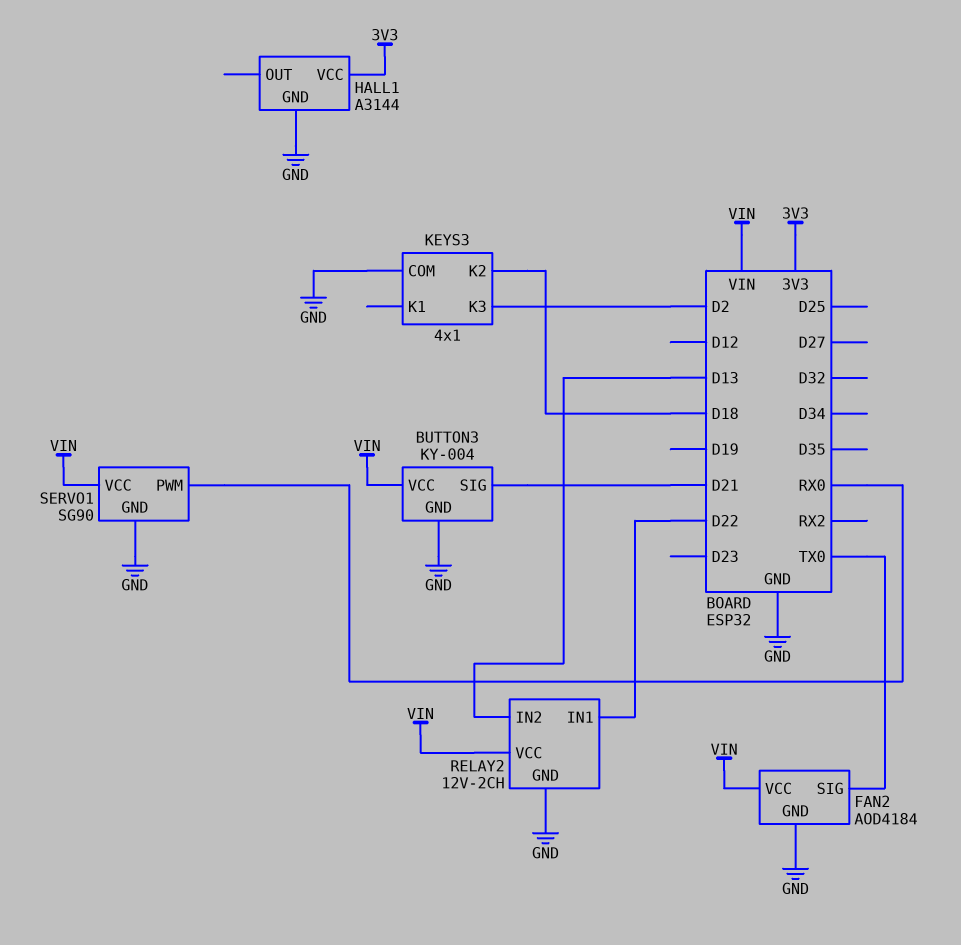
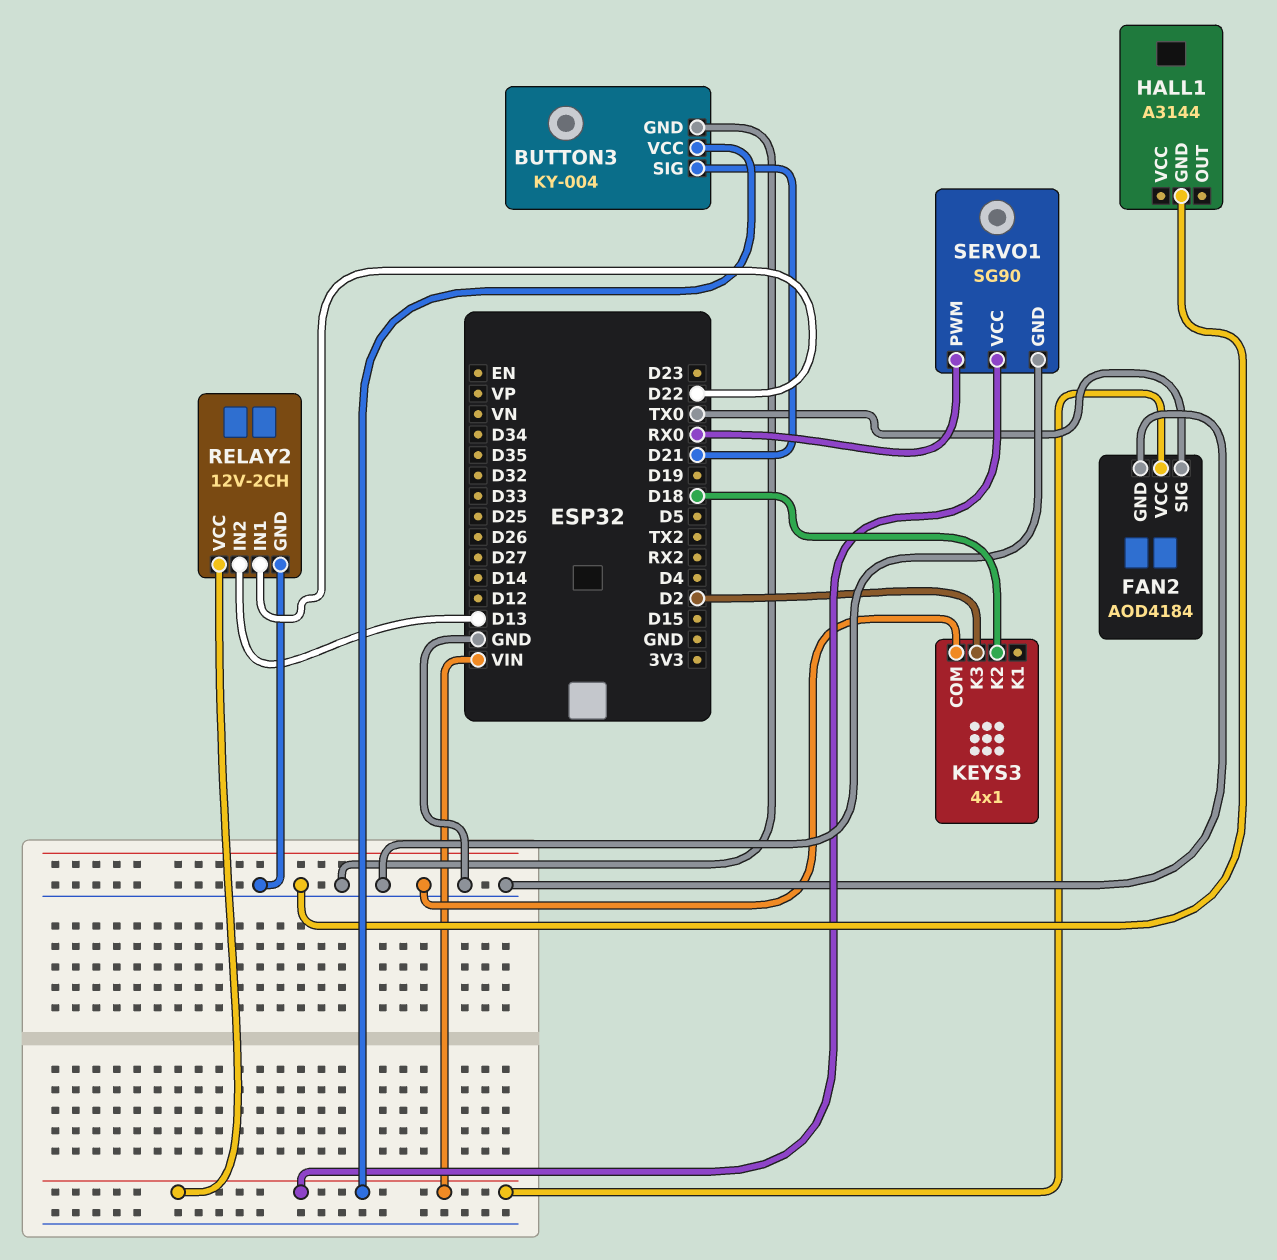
HALL1 pin VCC: 3V3 -> none

